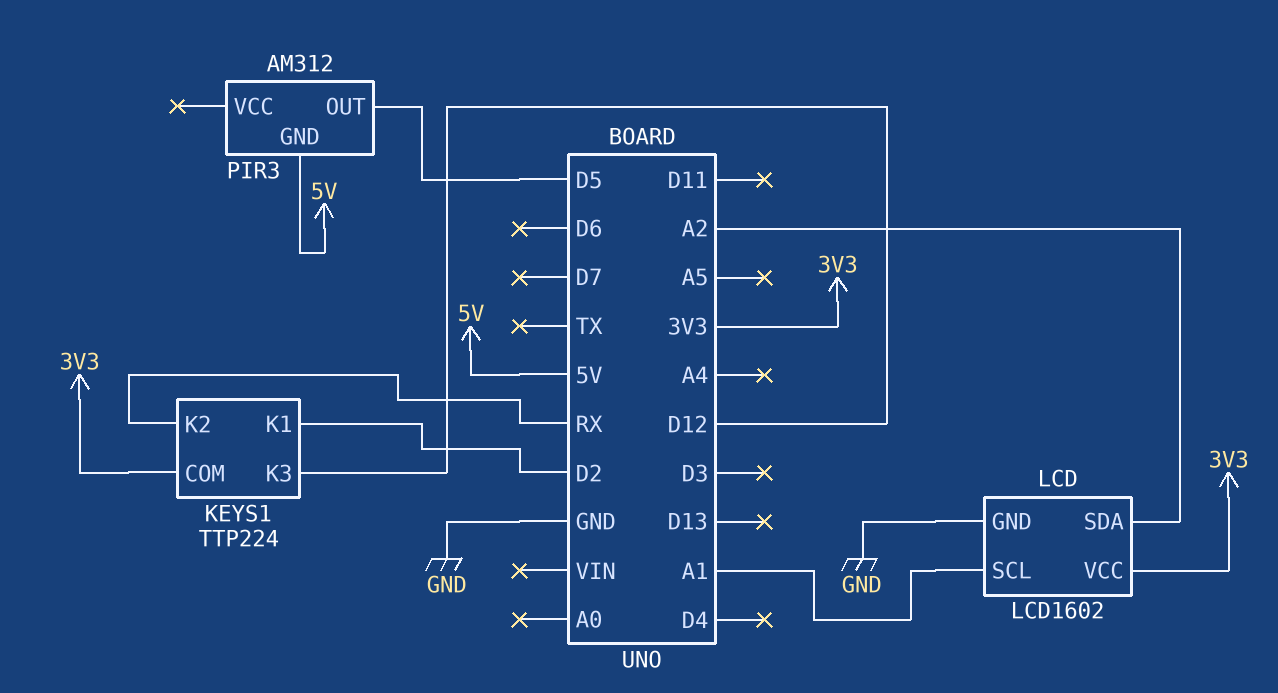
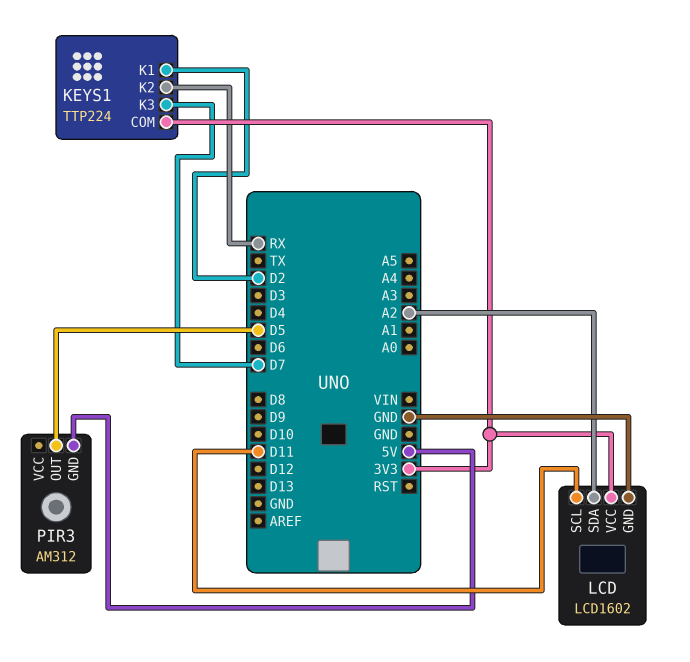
KEYS1 pin K3: D12 -> D7
LCD pin SCL: A1 -> D11

